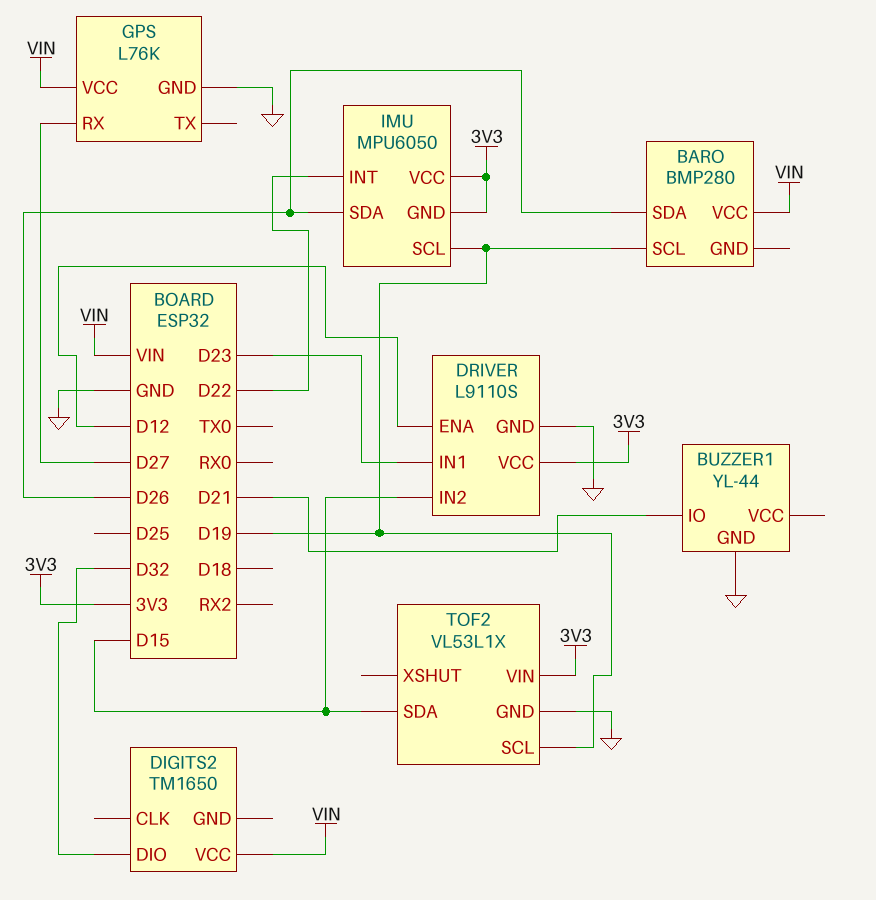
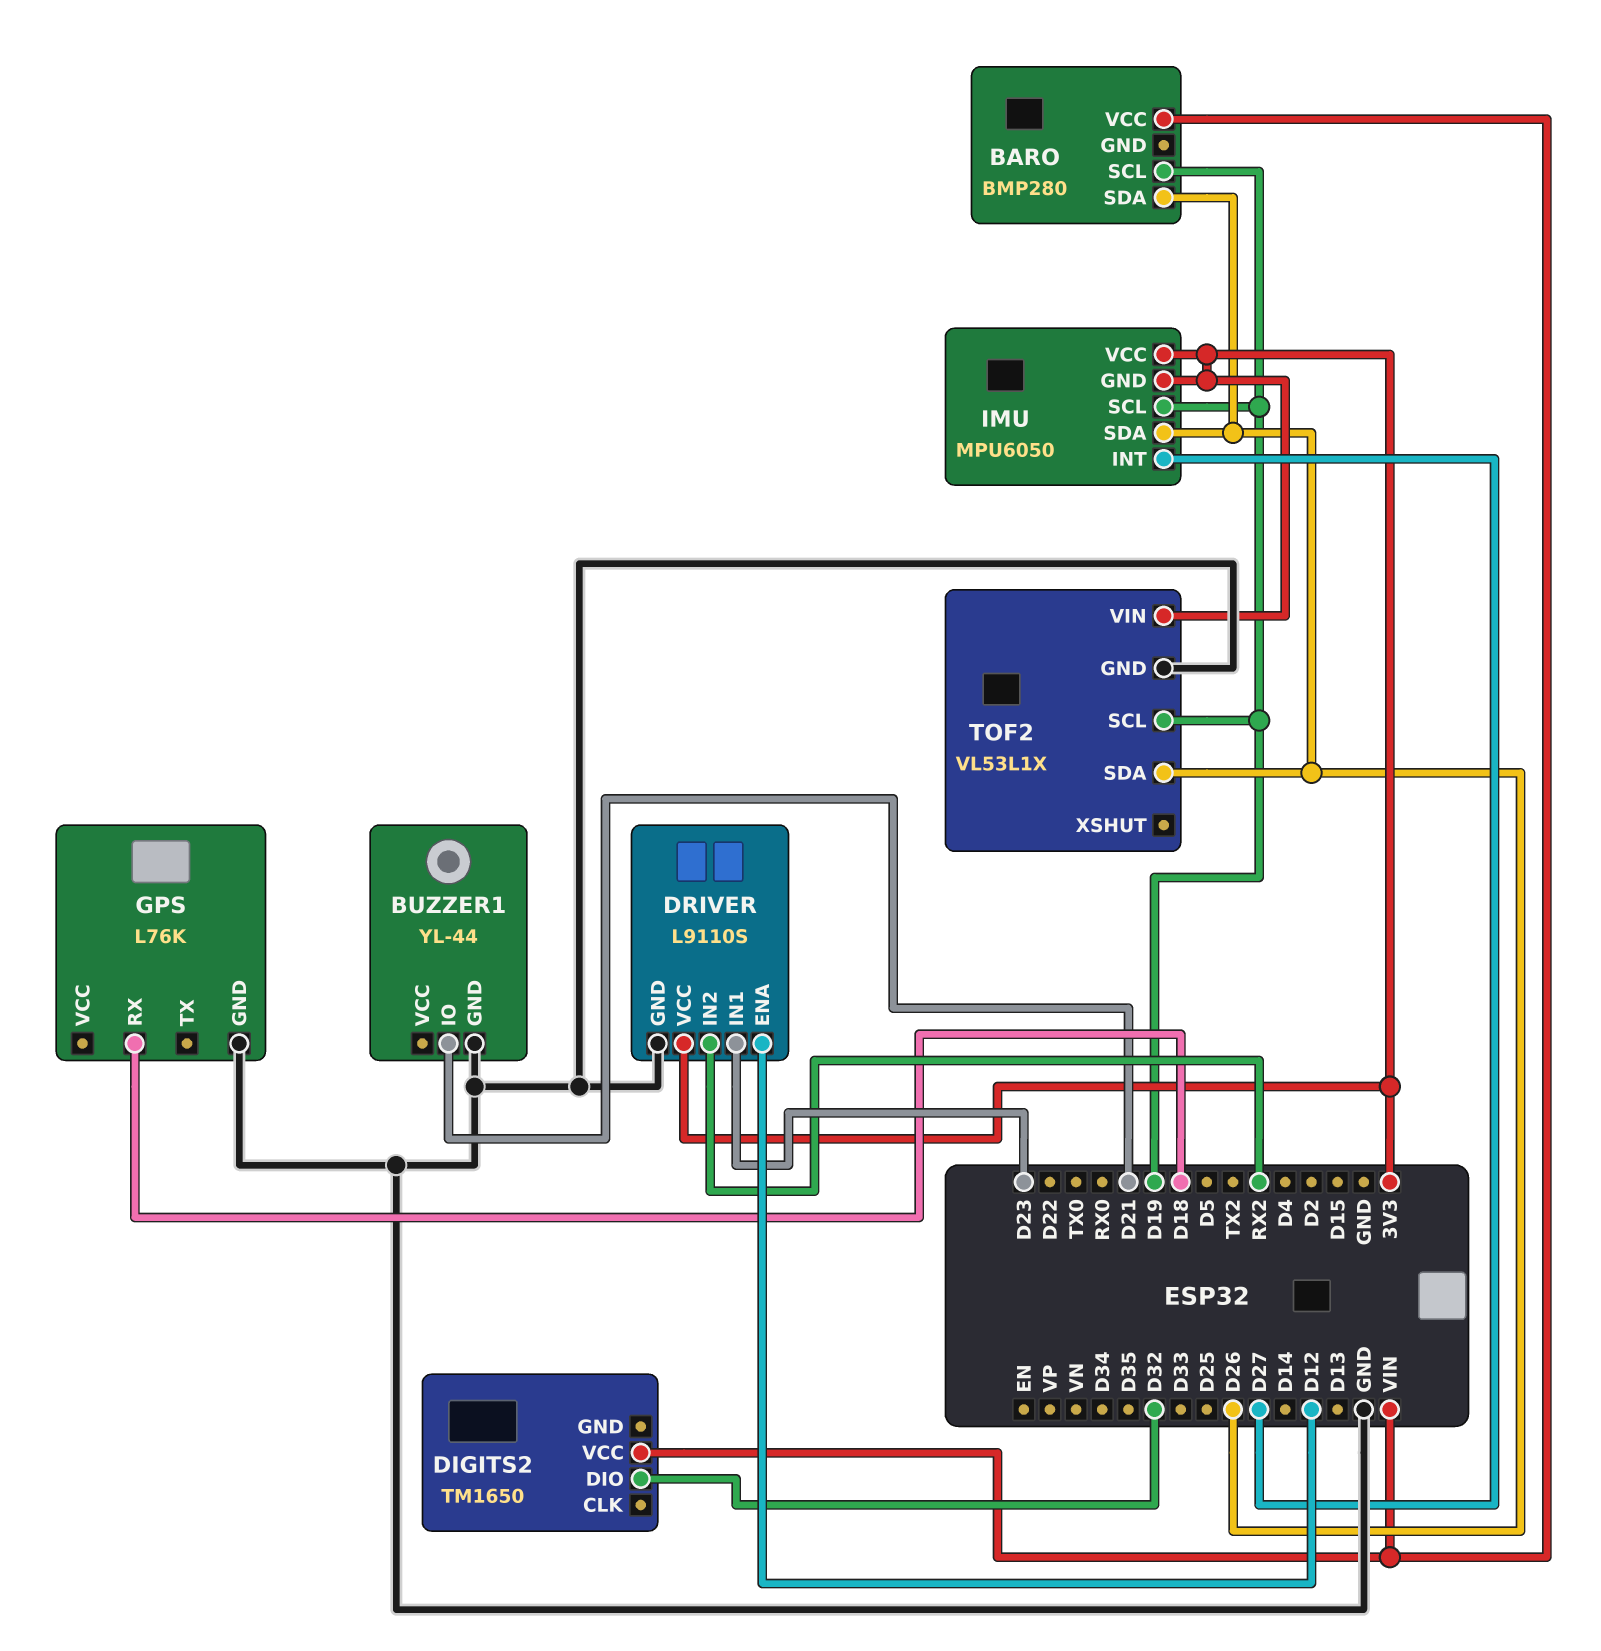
DRIVER pin IN2: D15 -> RX2
GPS pin RX: D27 -> D18
GPS pin VCC: VIN -> none
IMU pin INT: D22 -> D27
TOF2 pin SDA: D15 -> D26

